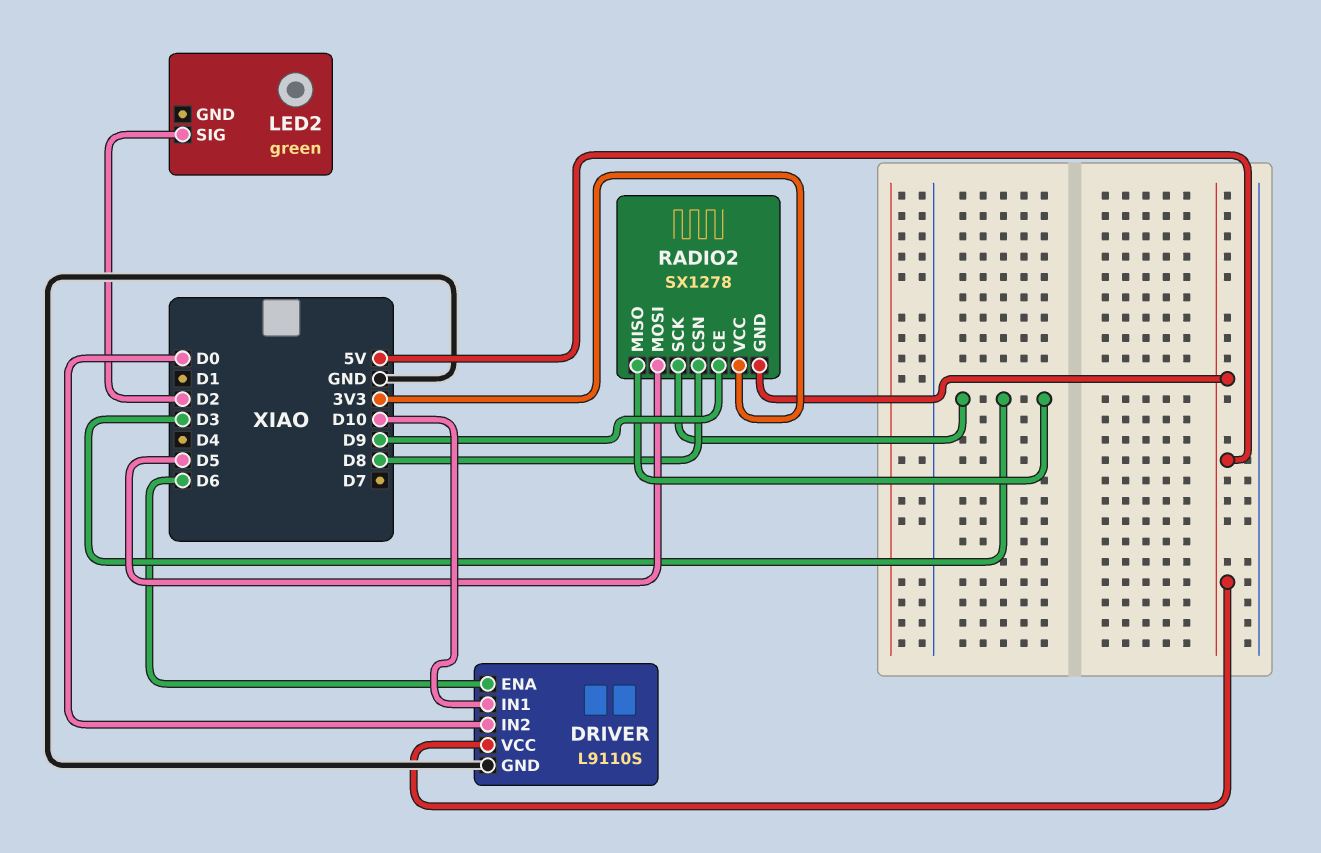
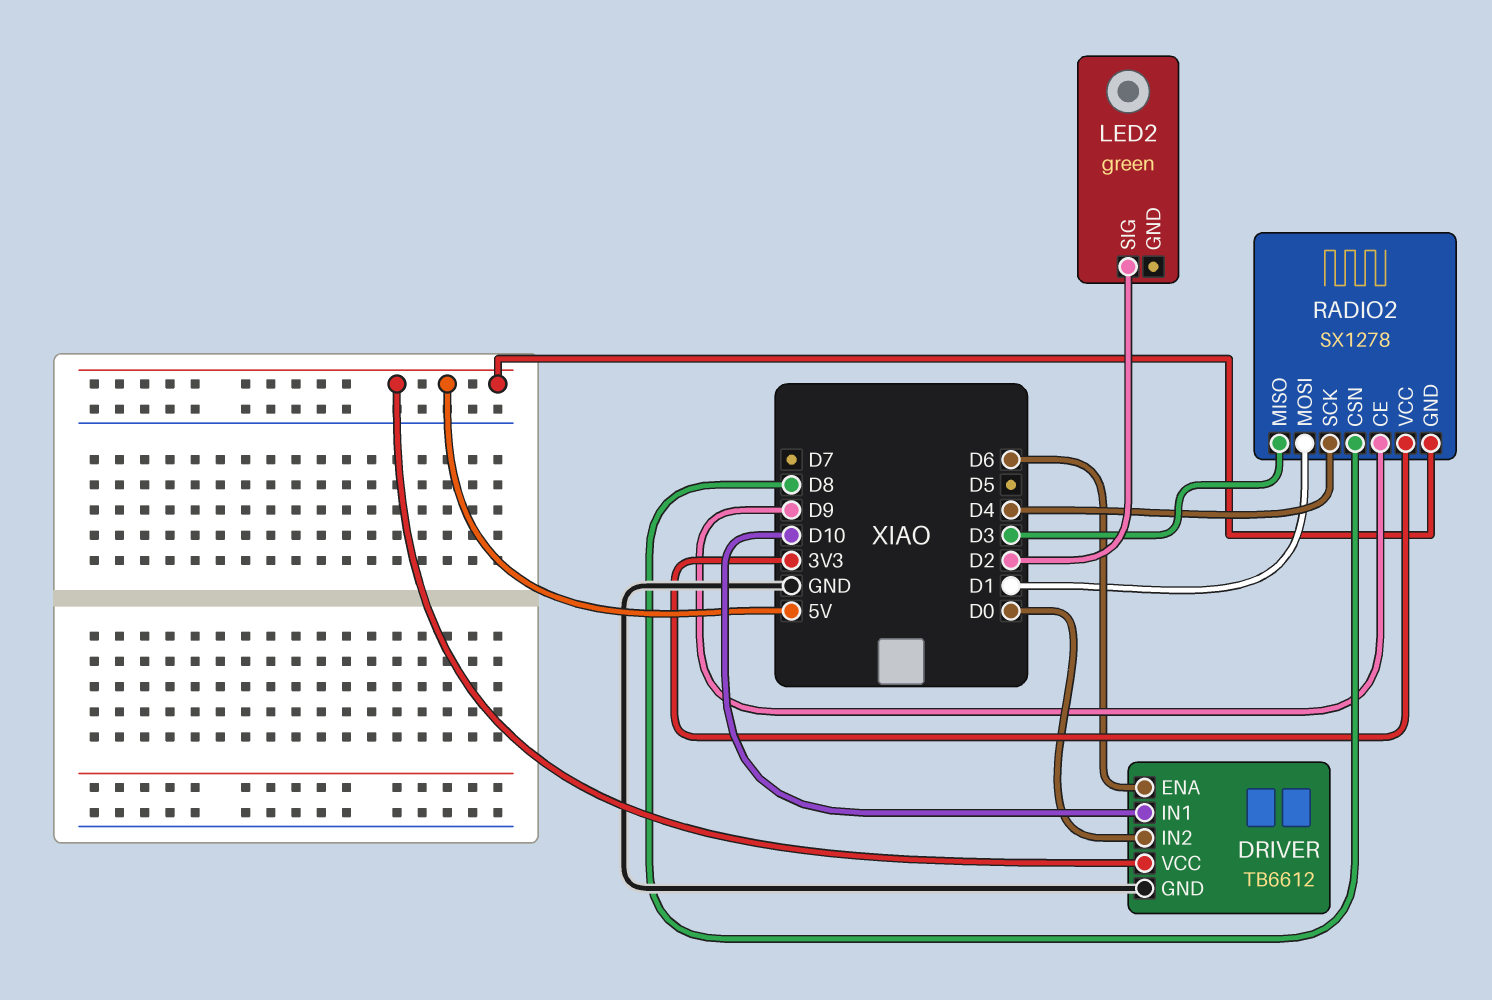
DRIVER: L9110S -> TB6612
RADIO2 pin MOSI: D5 -> D1
RADIO2 pin SCK: D3 -> D4

